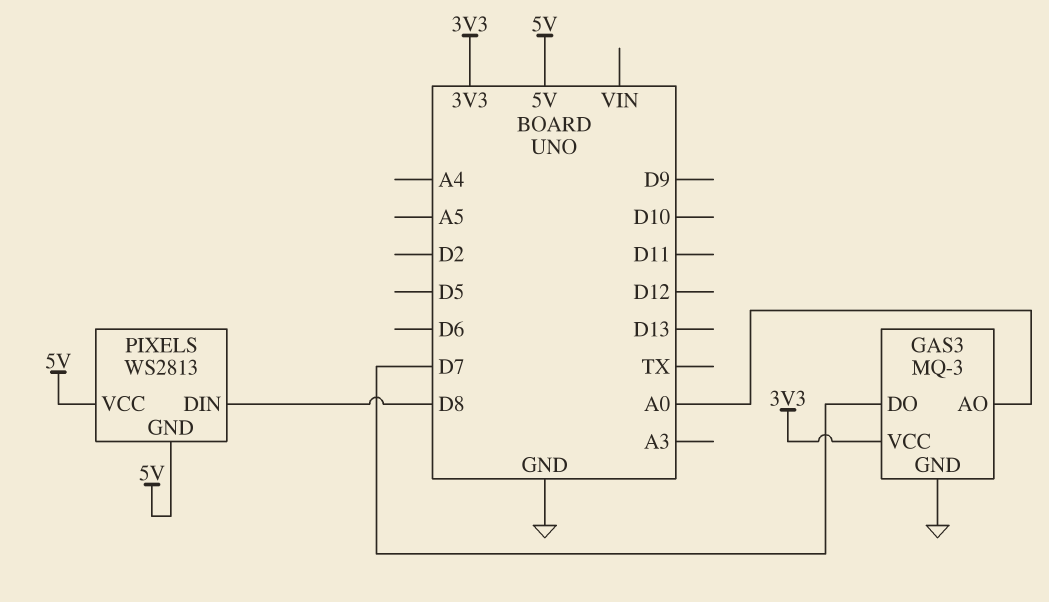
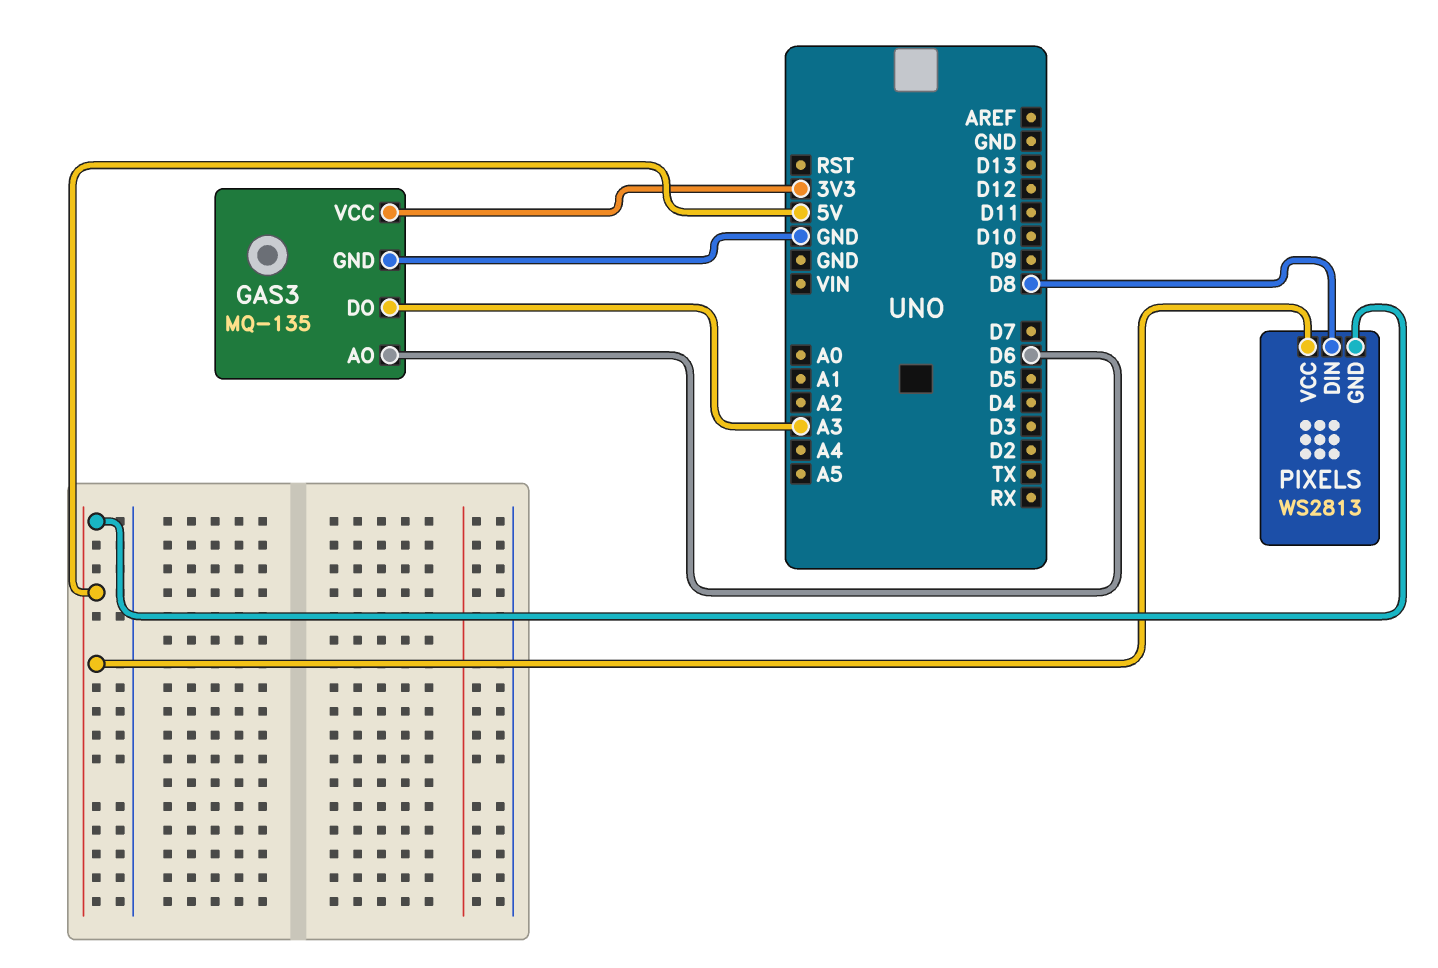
GAS3: MQ-3 -> MQ-135
GAS3 pin AO: A0 -> D6
GAS3 pin DO: D7 -> A3

